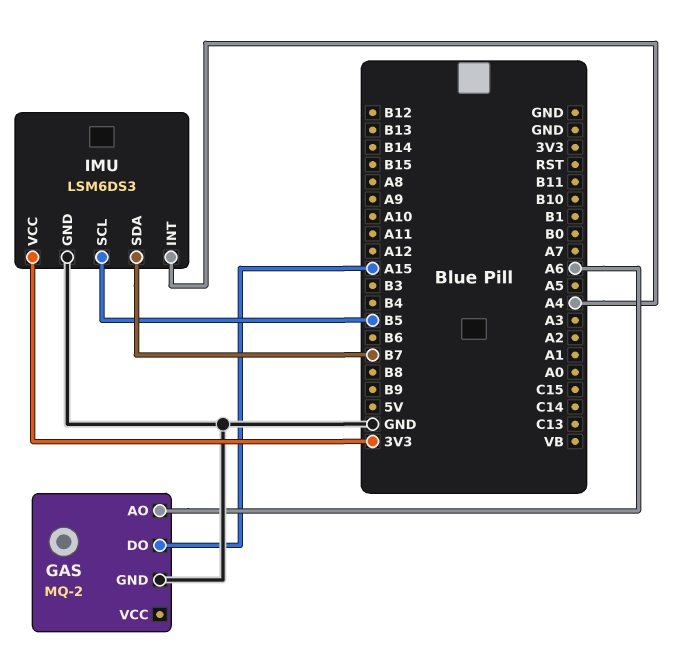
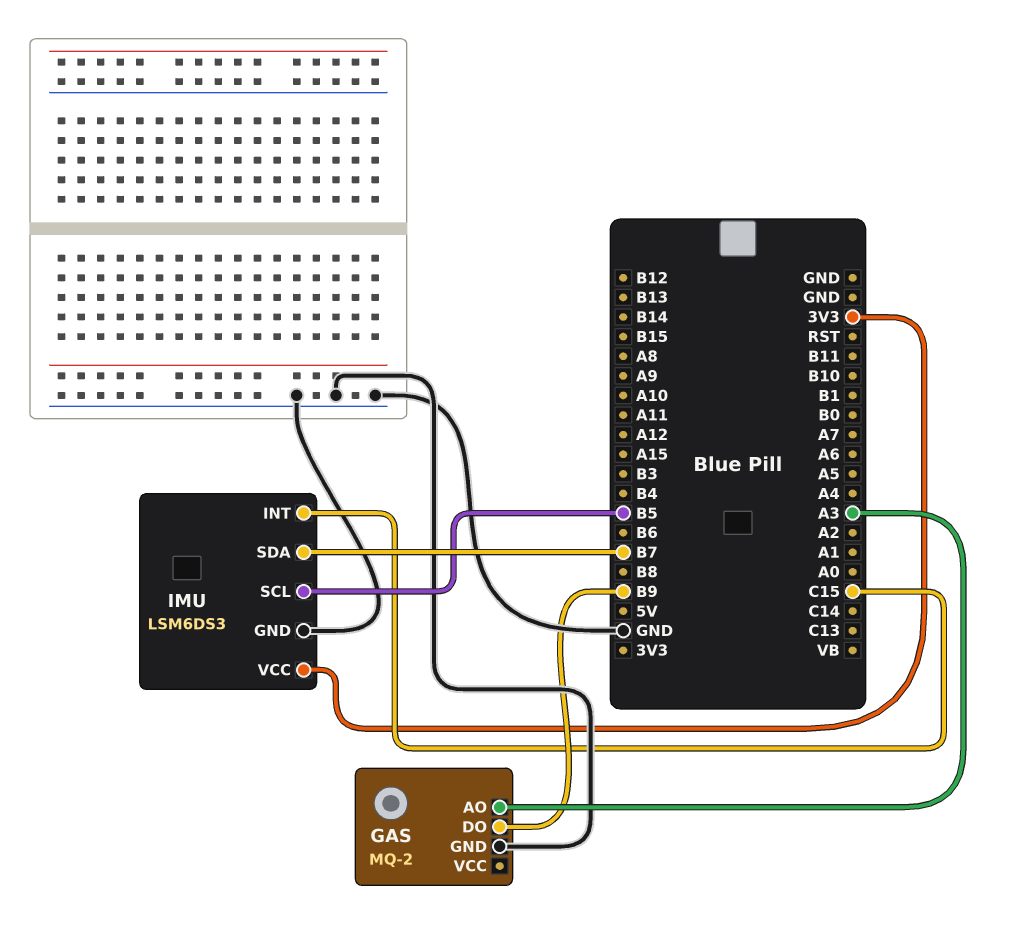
GAS pin AO: A6 -> A3
GAS pin DO: A15 -> B9
IMU pin INT: A4 -> C15

